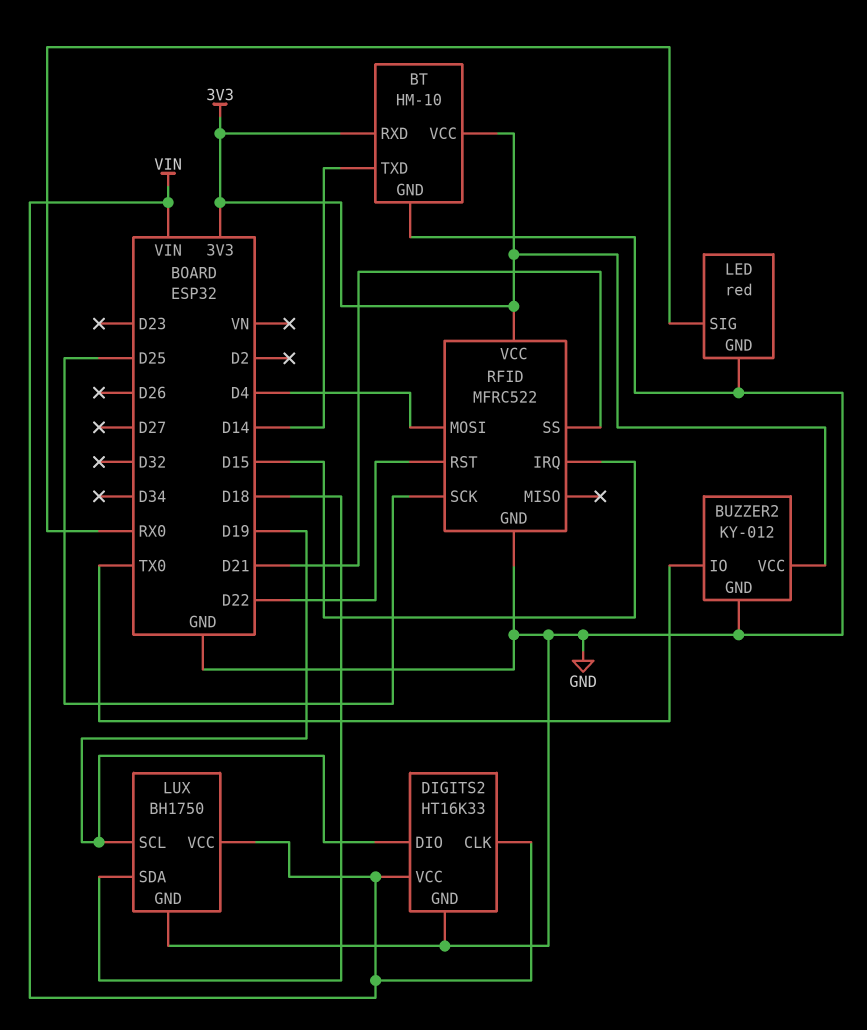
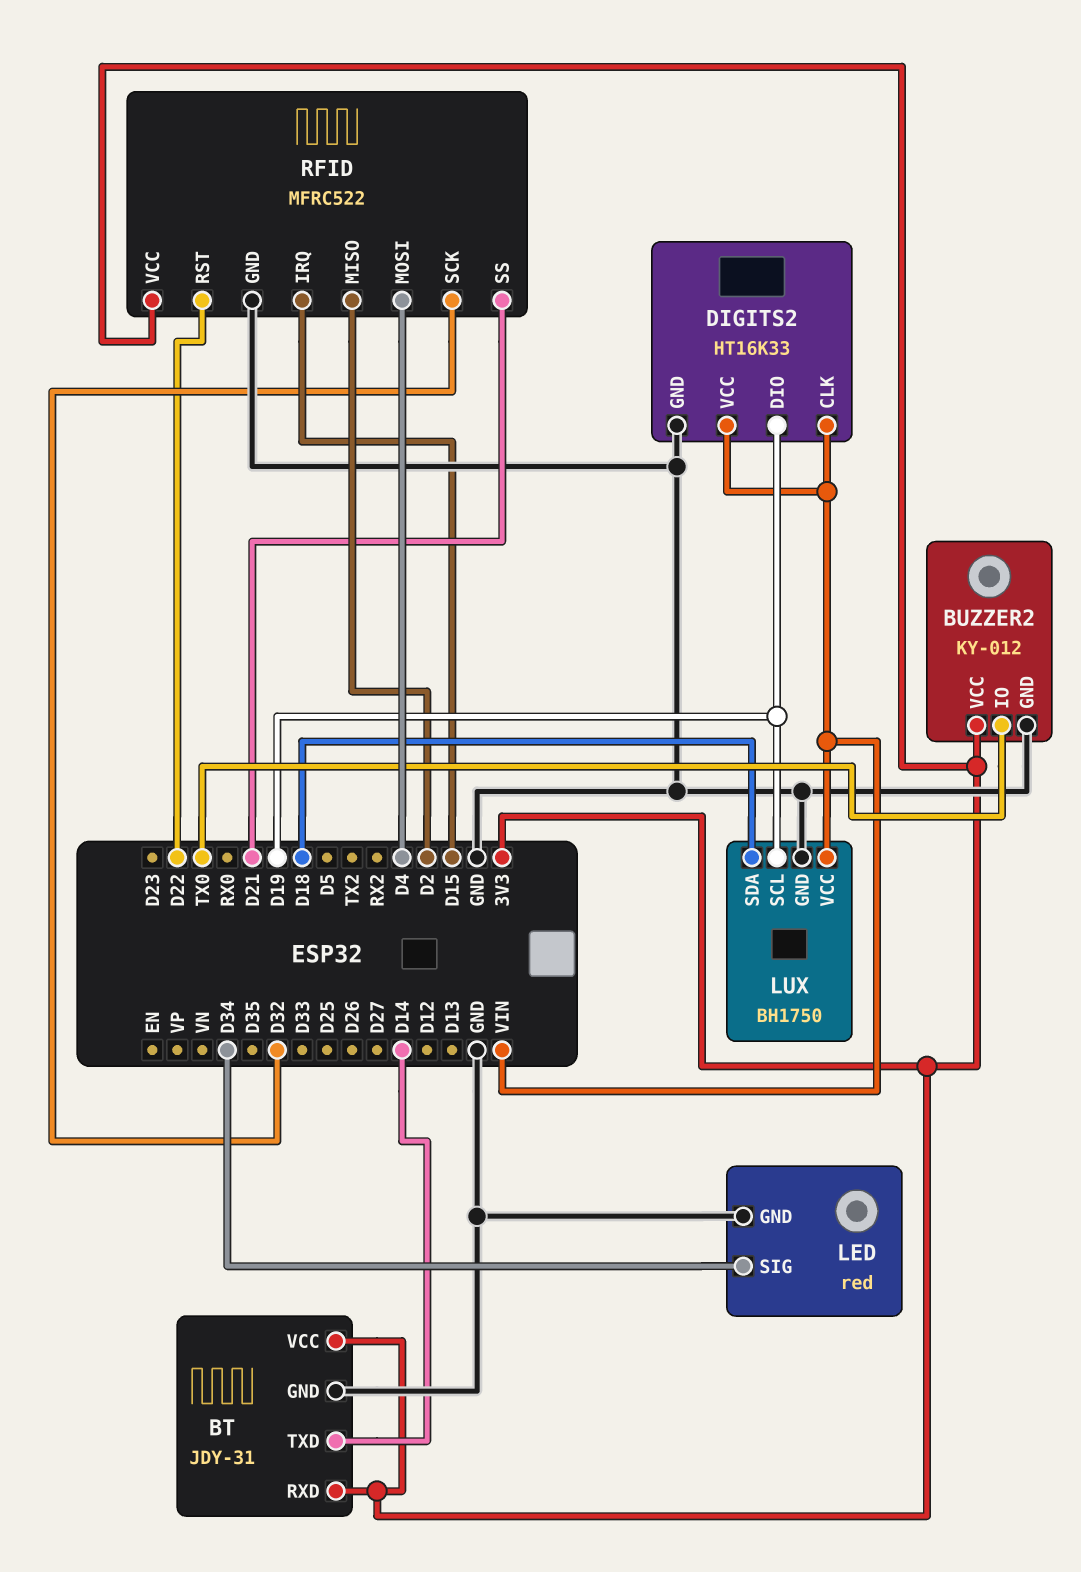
BT: HM-10 -> JDY-31
LED pin SIG: RX0 -> D34
RFID pin MISO: none -> D2
RFID pin SCK: D25 -> D32

